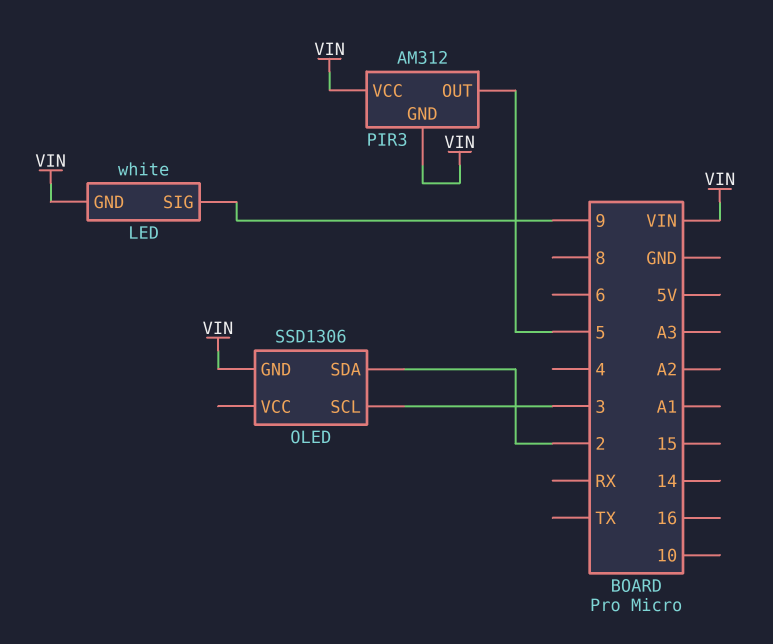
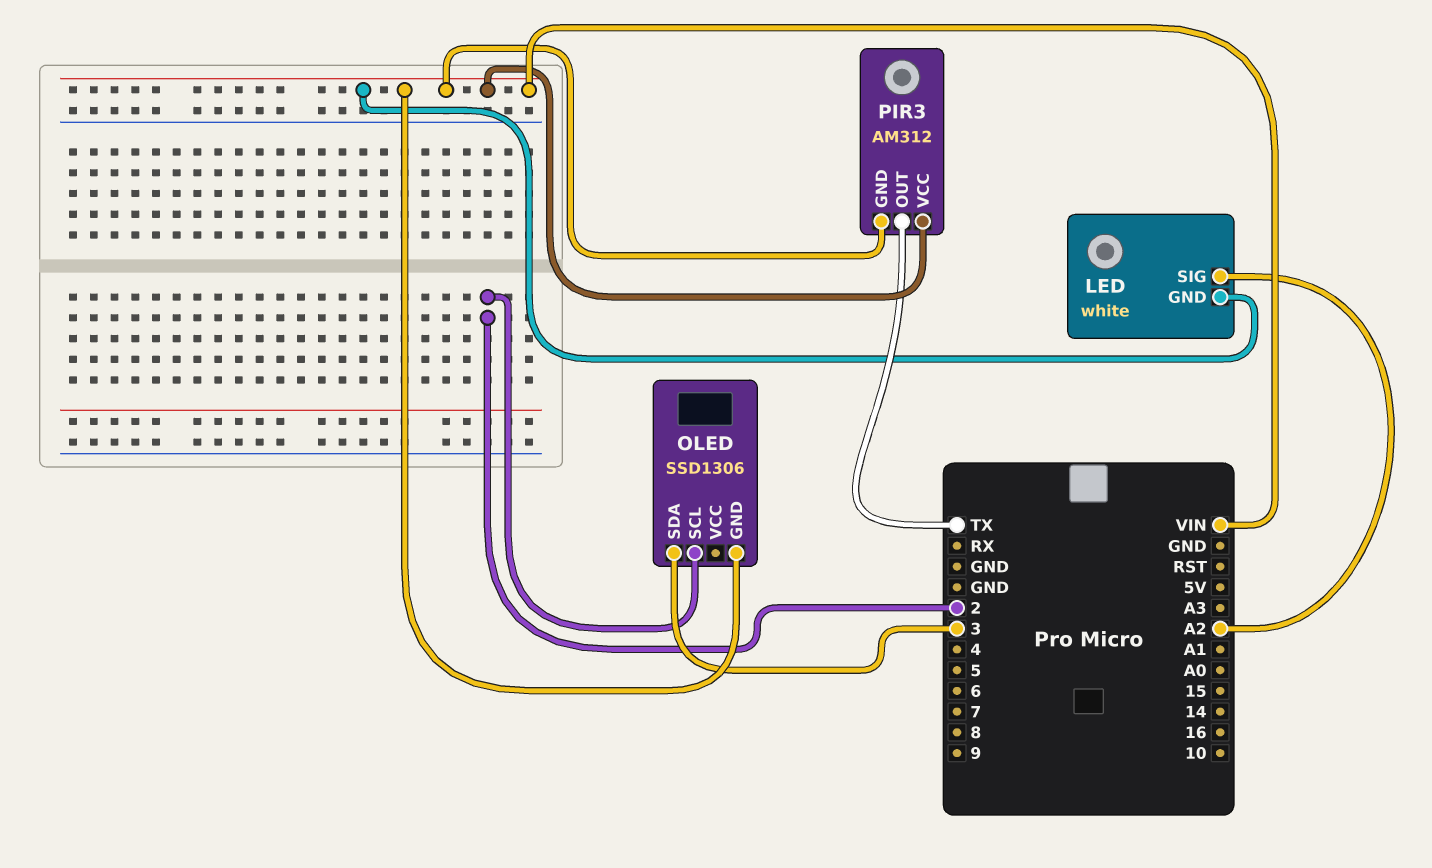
LED pin SIG: 9 -> A2
OLED pin SCL: 3 -> 2
OLED pin SDA: 2 -> 3
PIR3 pin OUT: 5 -> TX

